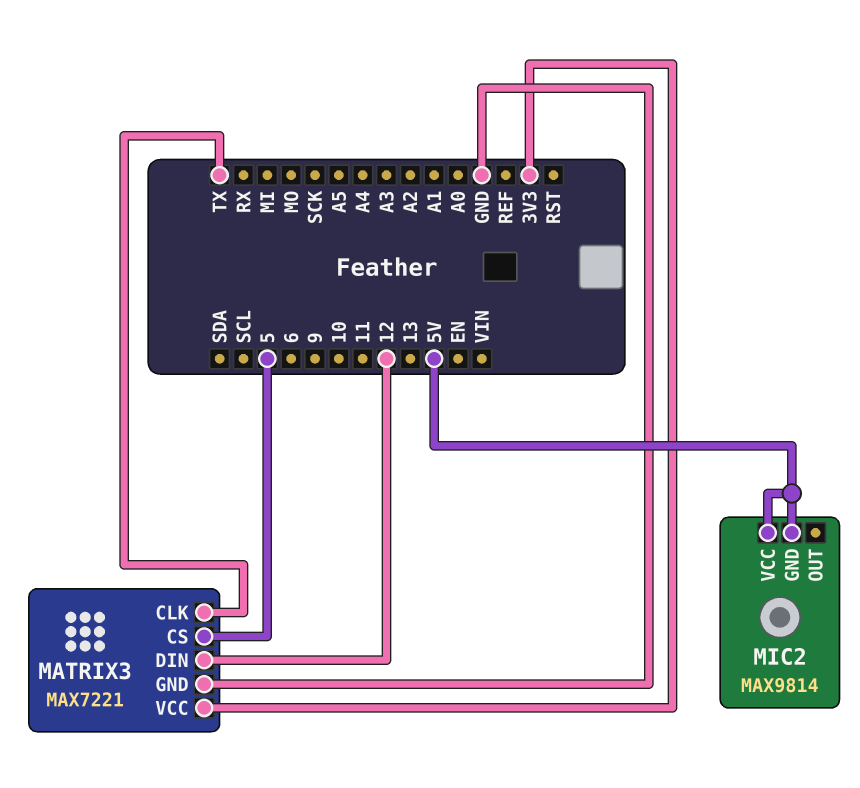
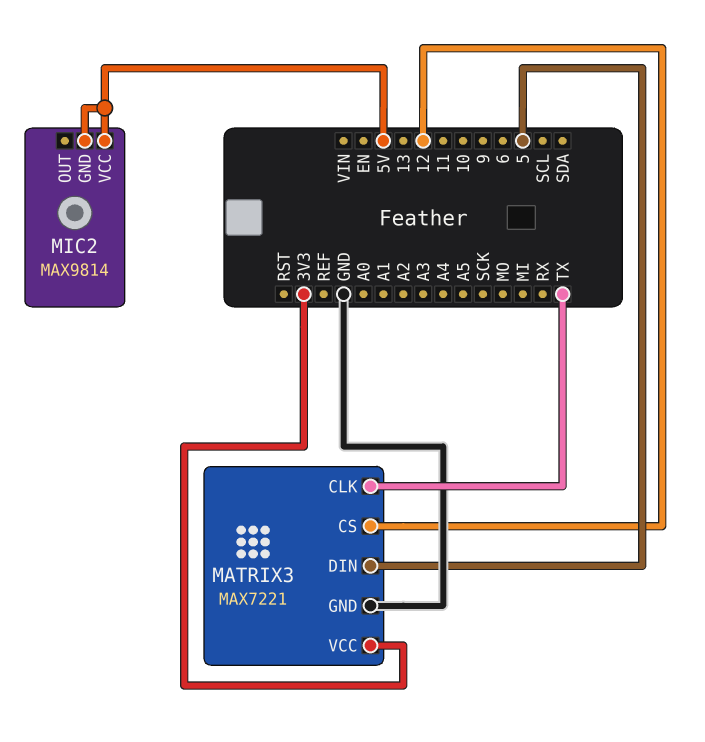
MATRIX3 pin CS: 5 -> 12
MATRIX3 pin DIN: 12 -> 5

